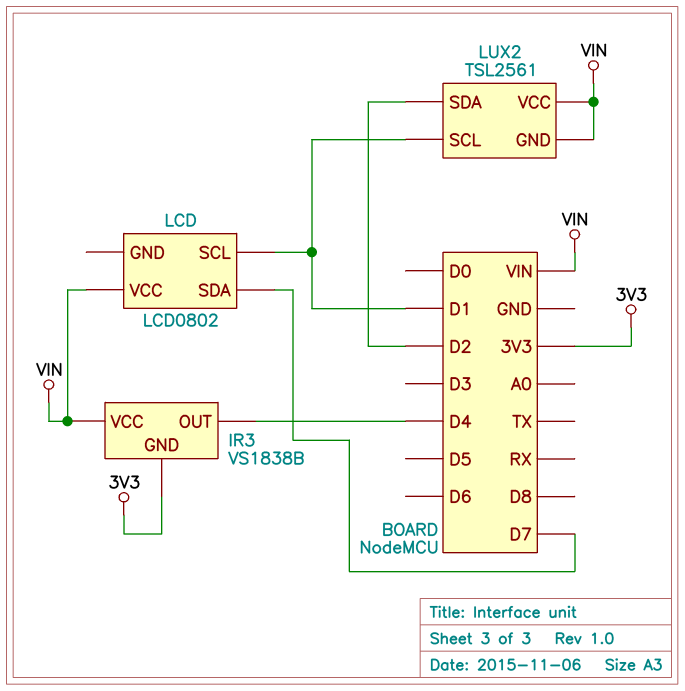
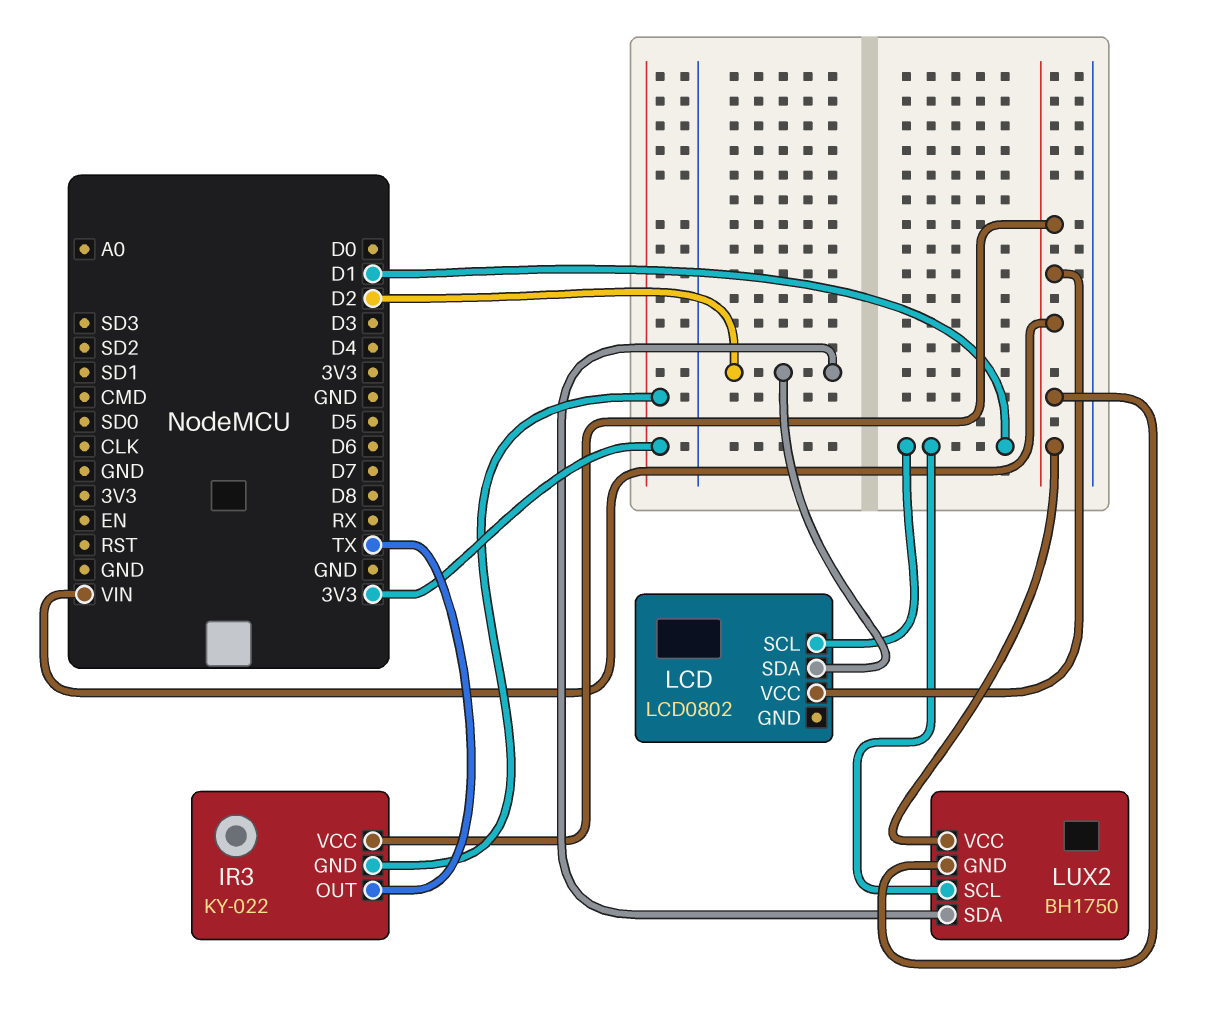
IR3: VS1838B -> KY-022
IR3 pin OUT: D4 -> TX
LCD pin SDA: D7 -> D2
LUX2: TSL2561 -> BH1750

